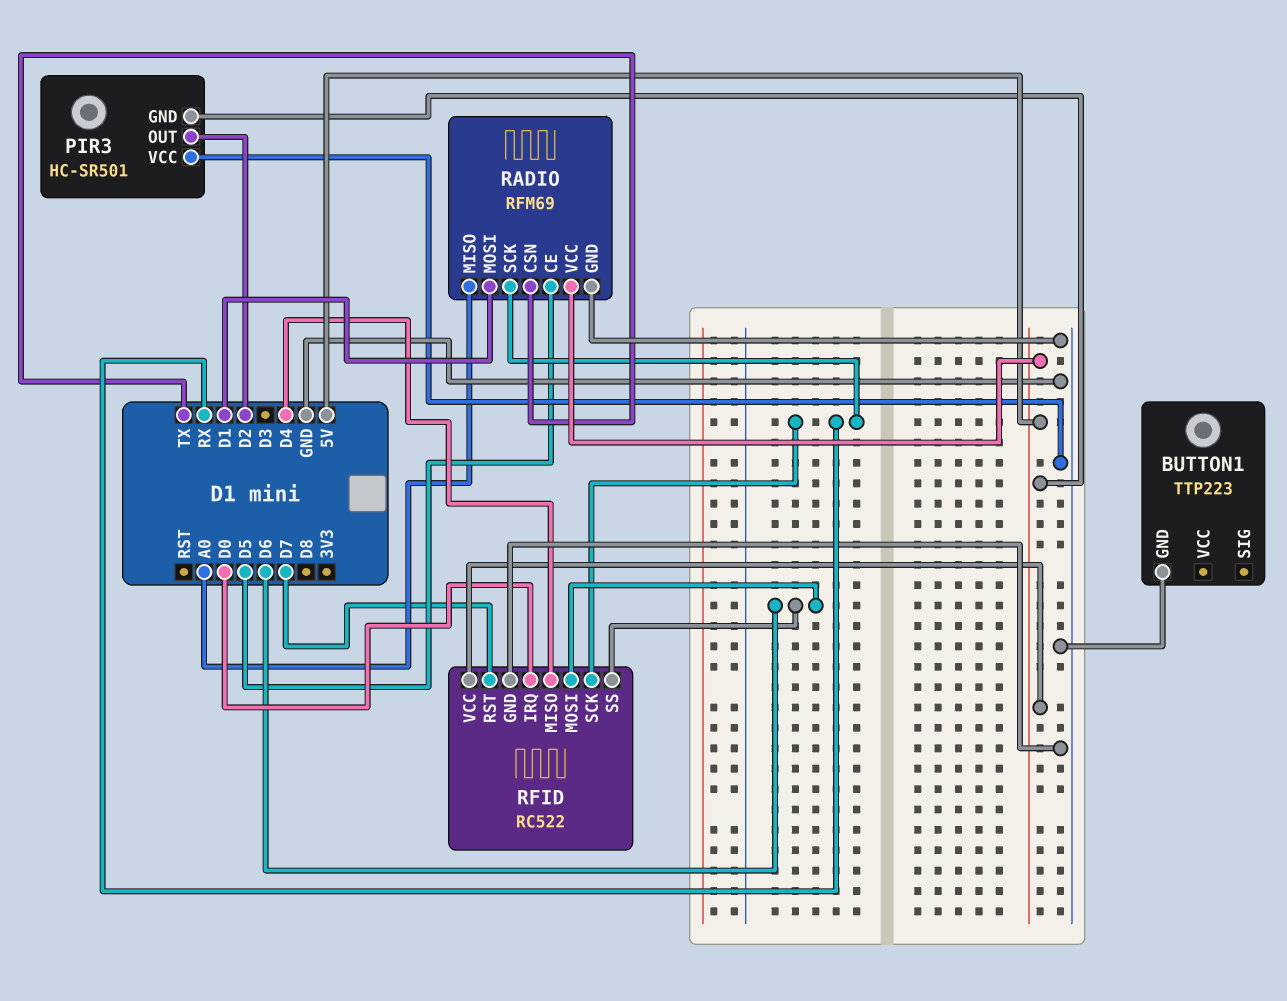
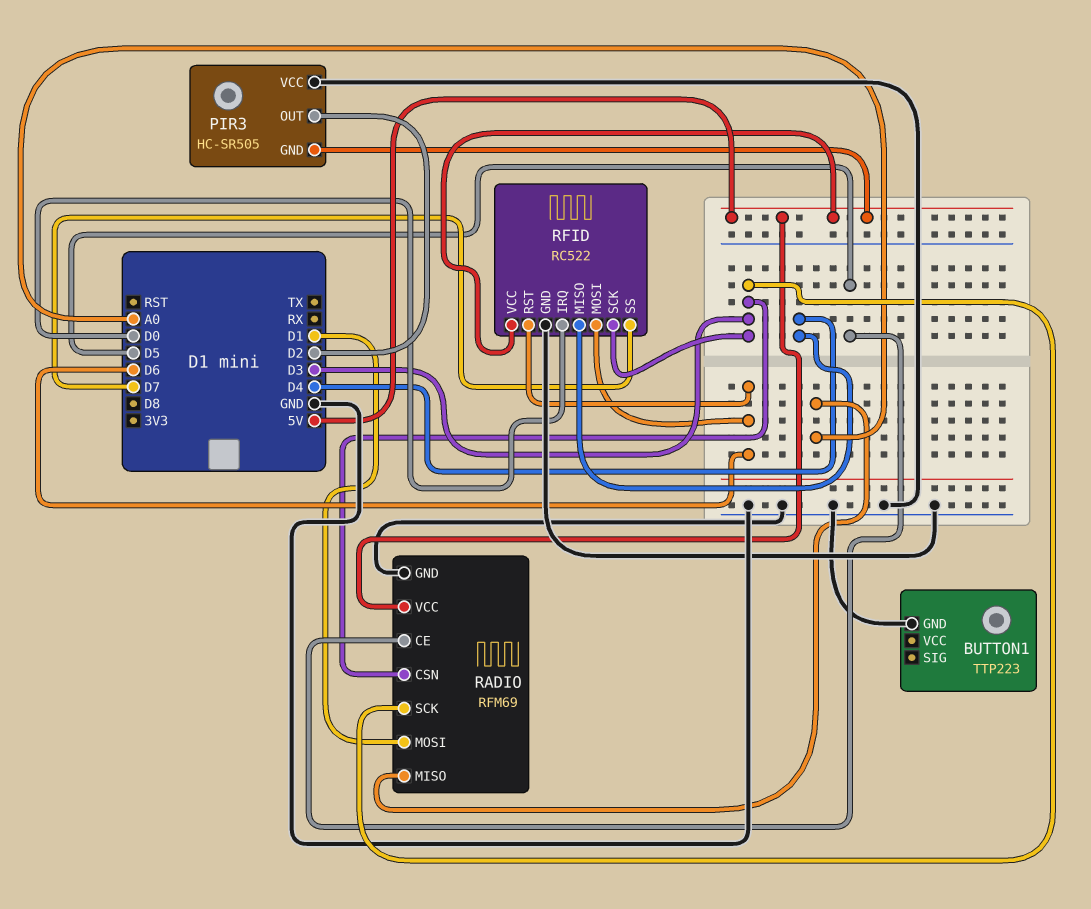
PIR3: HC-SR501 -> HC-SR505
RADIO pin CSN: TX -> D3
RADIO pin SCK: RX -> D3
RFID pin RST: D7 -> D6
RFID pin SCK: RX -> D3
RFID pin SS: D6 -> D7

